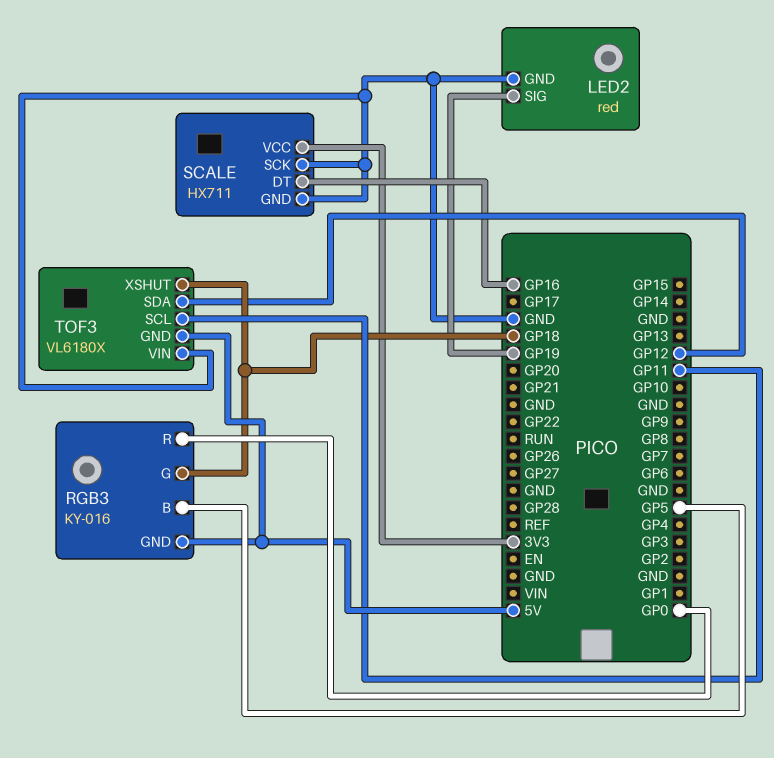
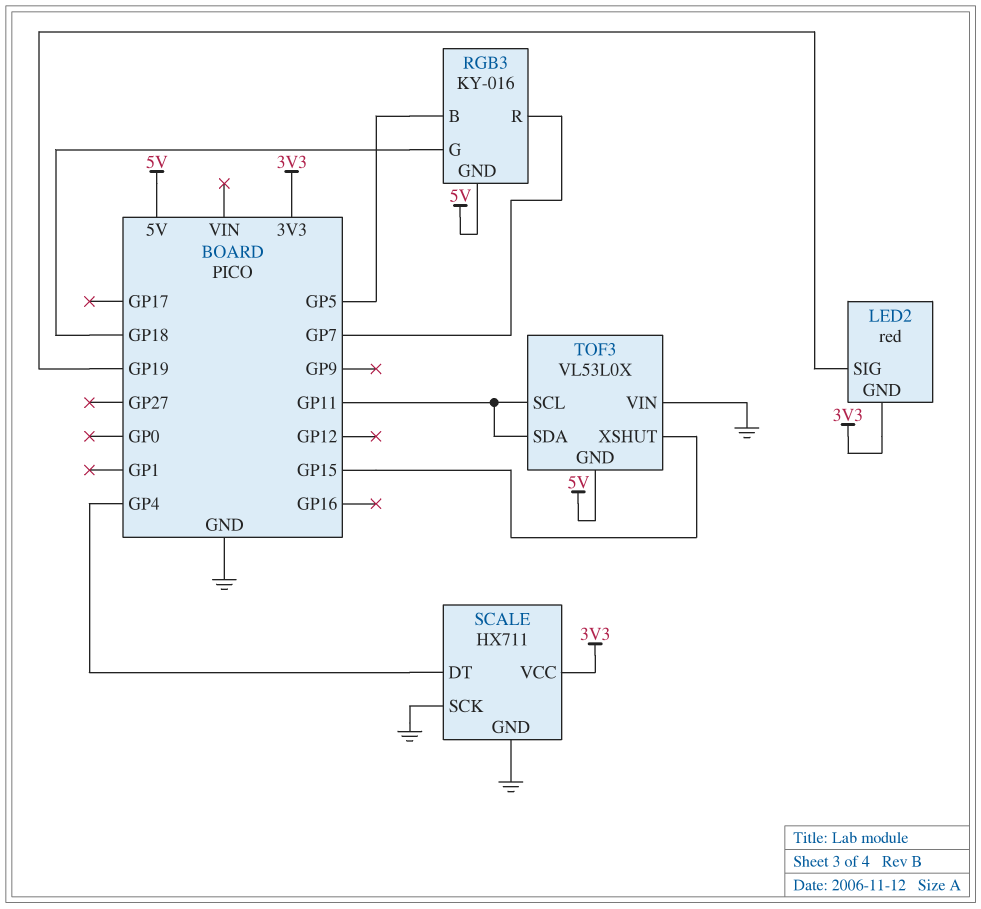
LED2 pin GND: GND -> 3V3
RGB3 pin R: GP0 -> GP7
SCALE pin DT: GP16 -> GP4
TOF3: VL6180X -> VL53L0X
TOF3 pin SDA: GP12 -> GP11
TOF3 pin XSHUT: GP18 -> GP15

